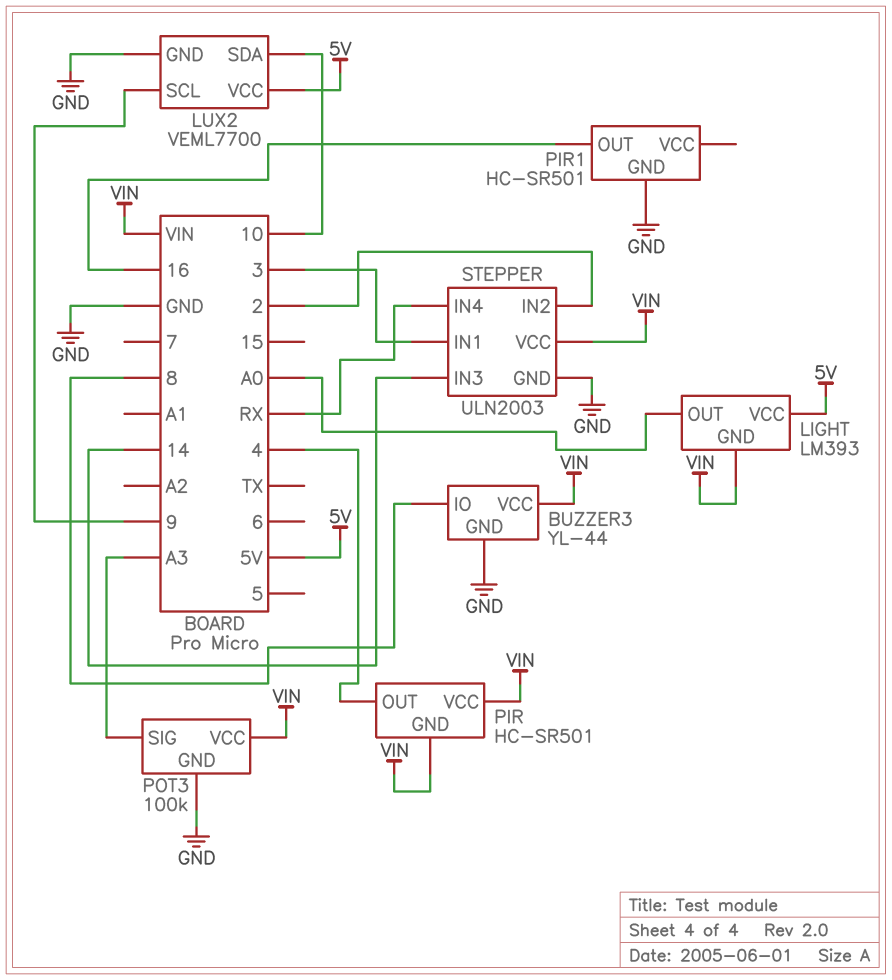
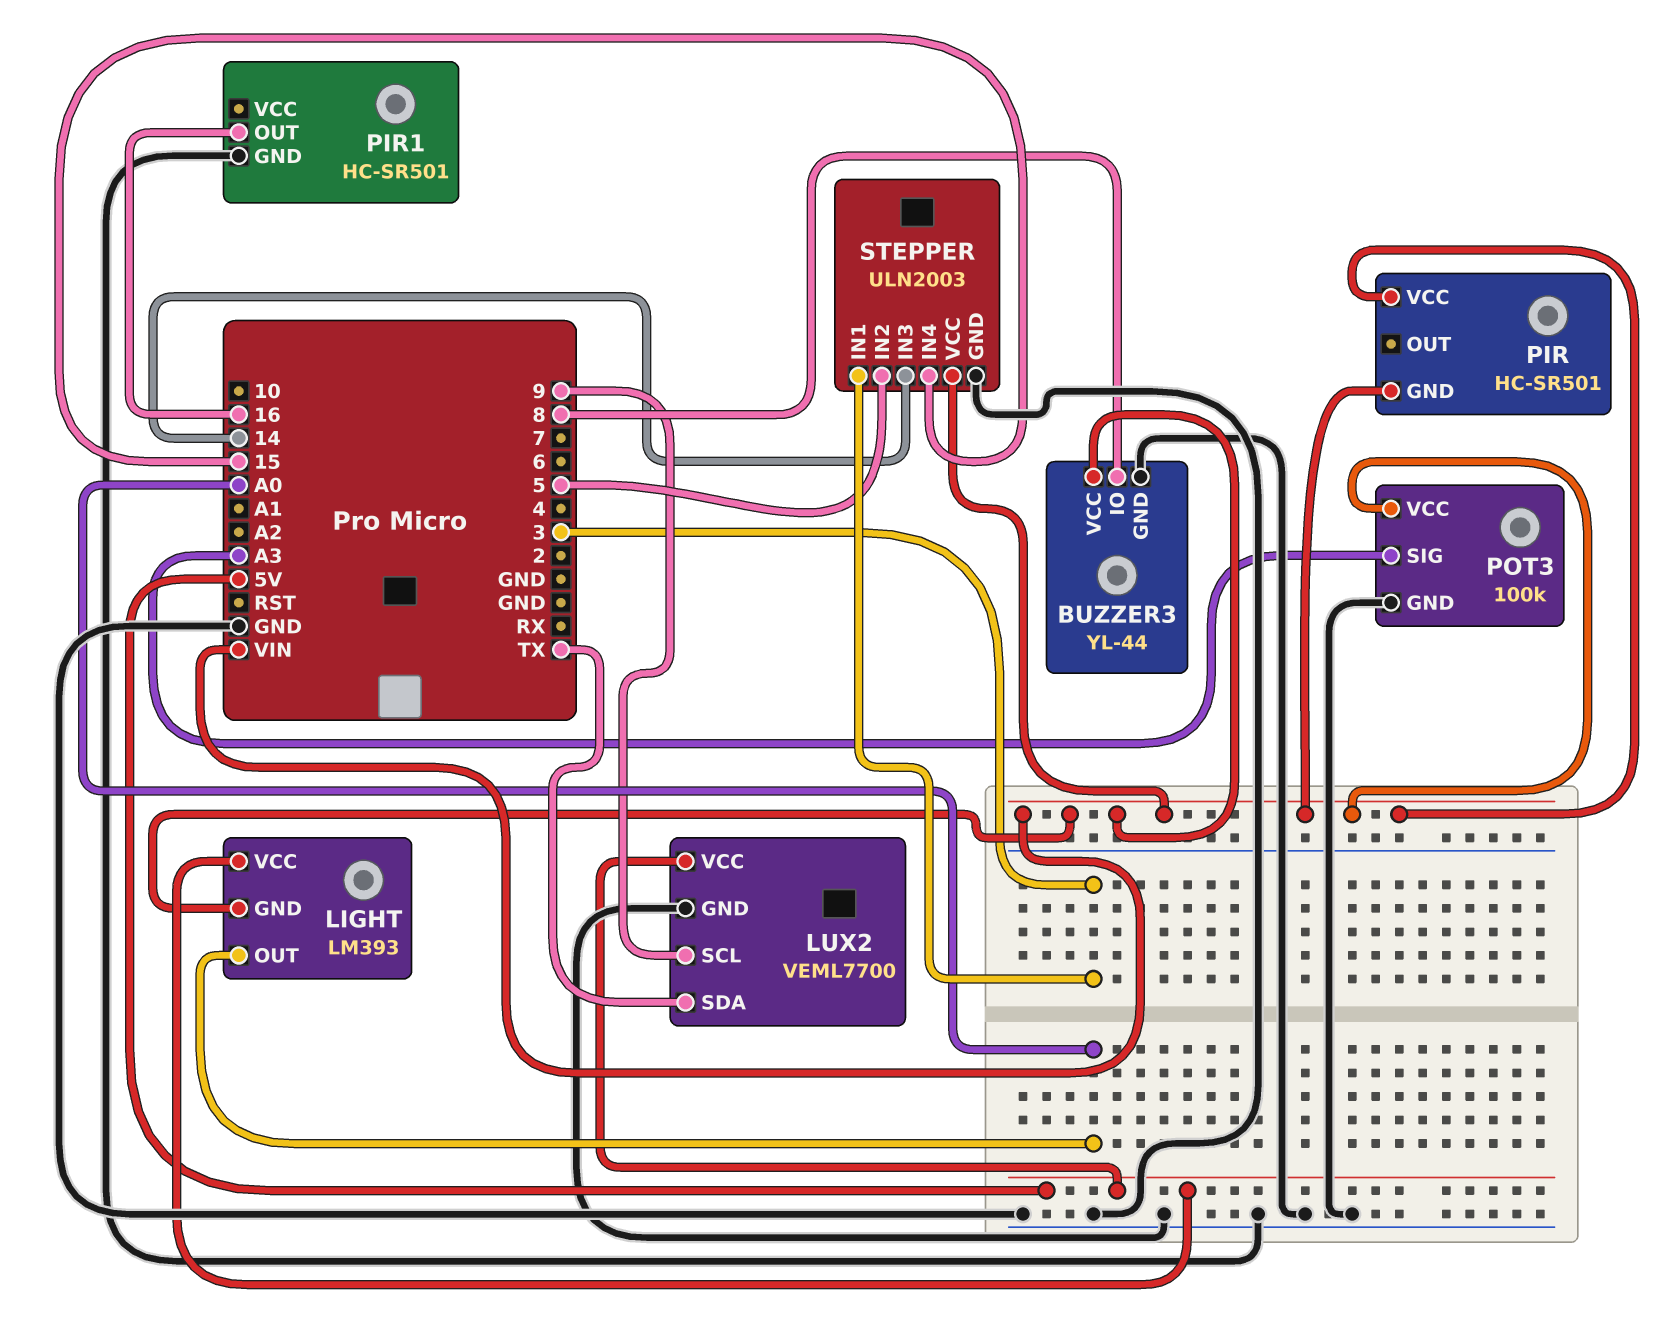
LUX2 pin SDA: 10 -> TX
PIR pin OUT: 4 -> none
STEPPER pin IN2: 2 -> 5
STEPPER pin IN4: RX -> 15

